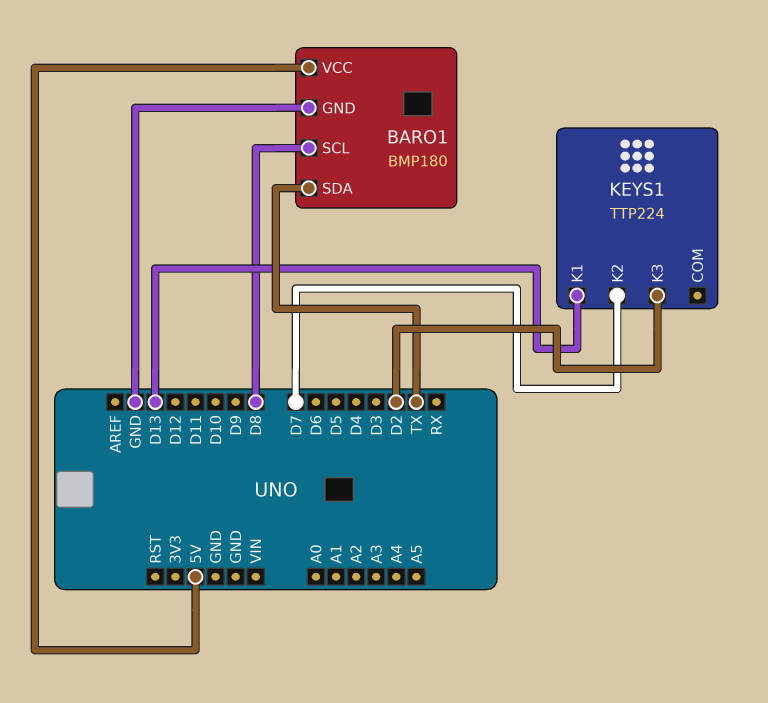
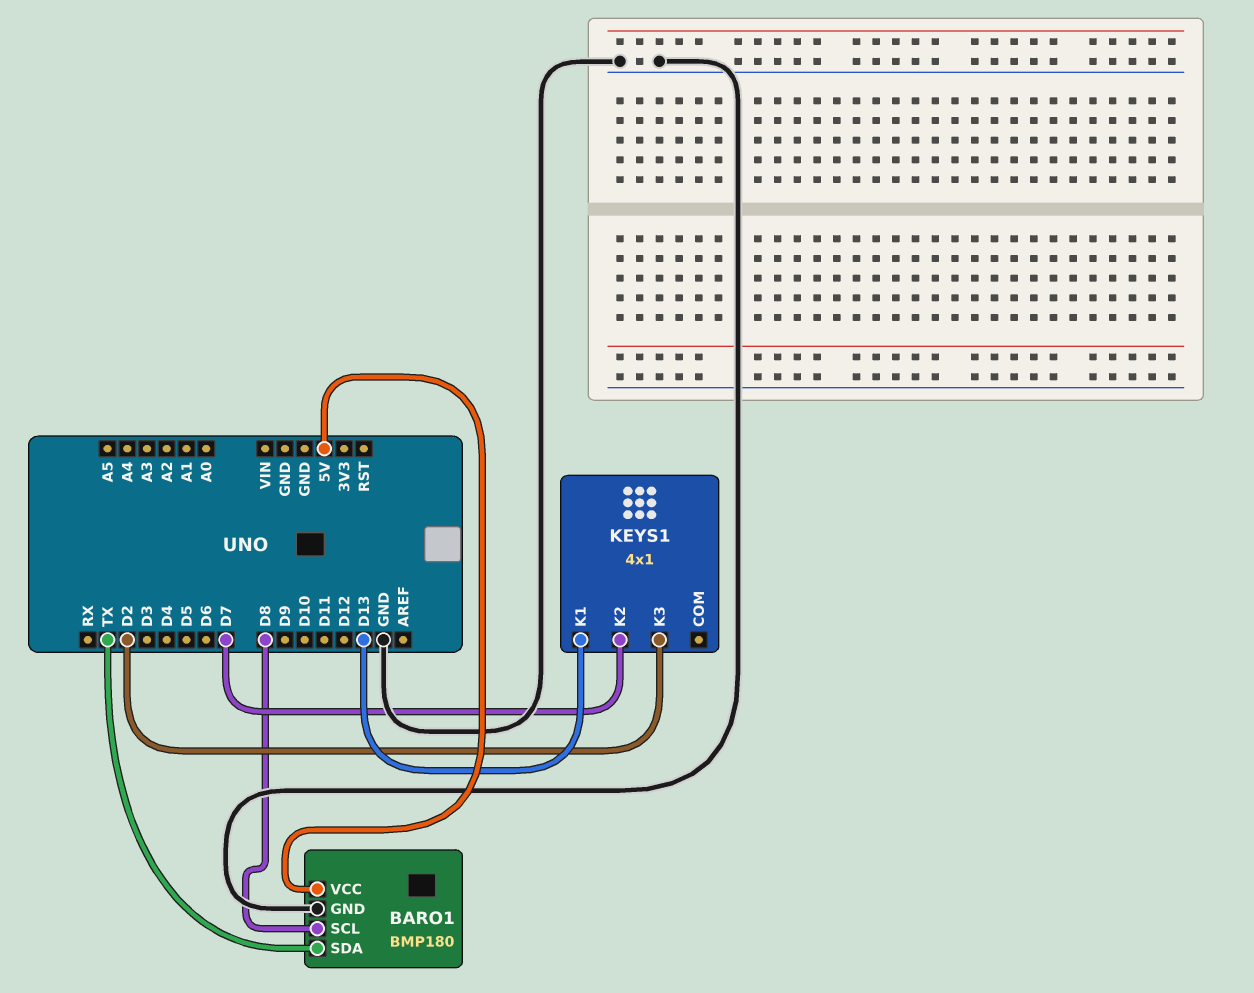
KEYS1: TTP224 -> 4x1

